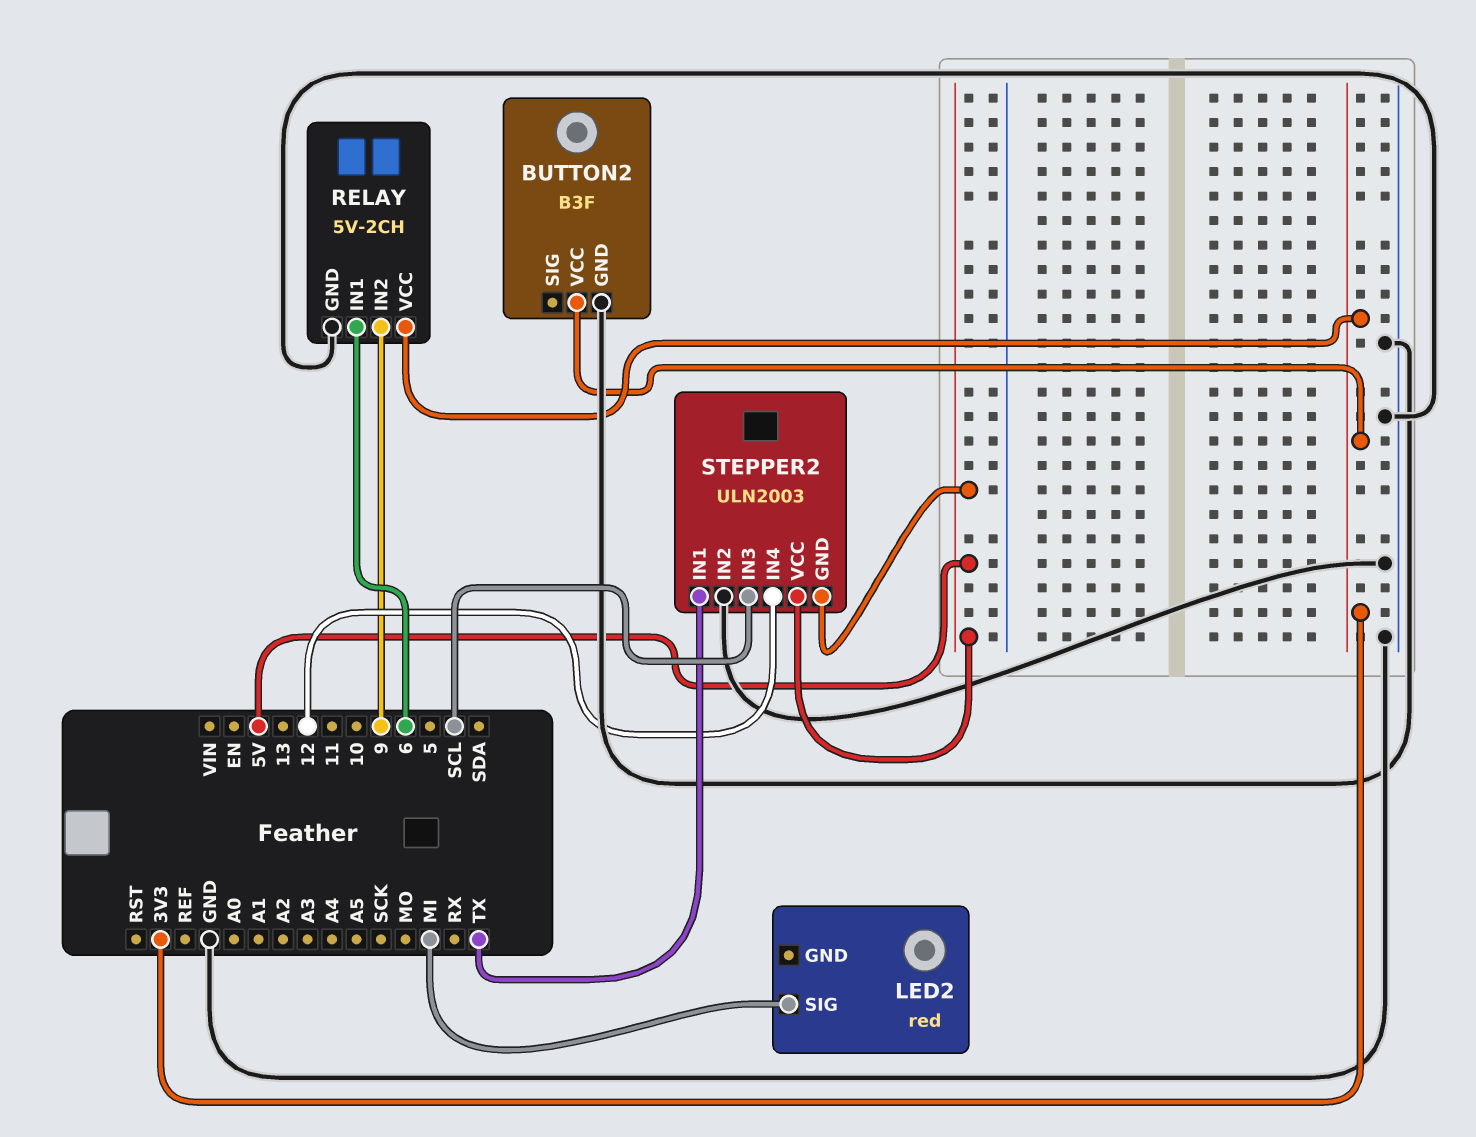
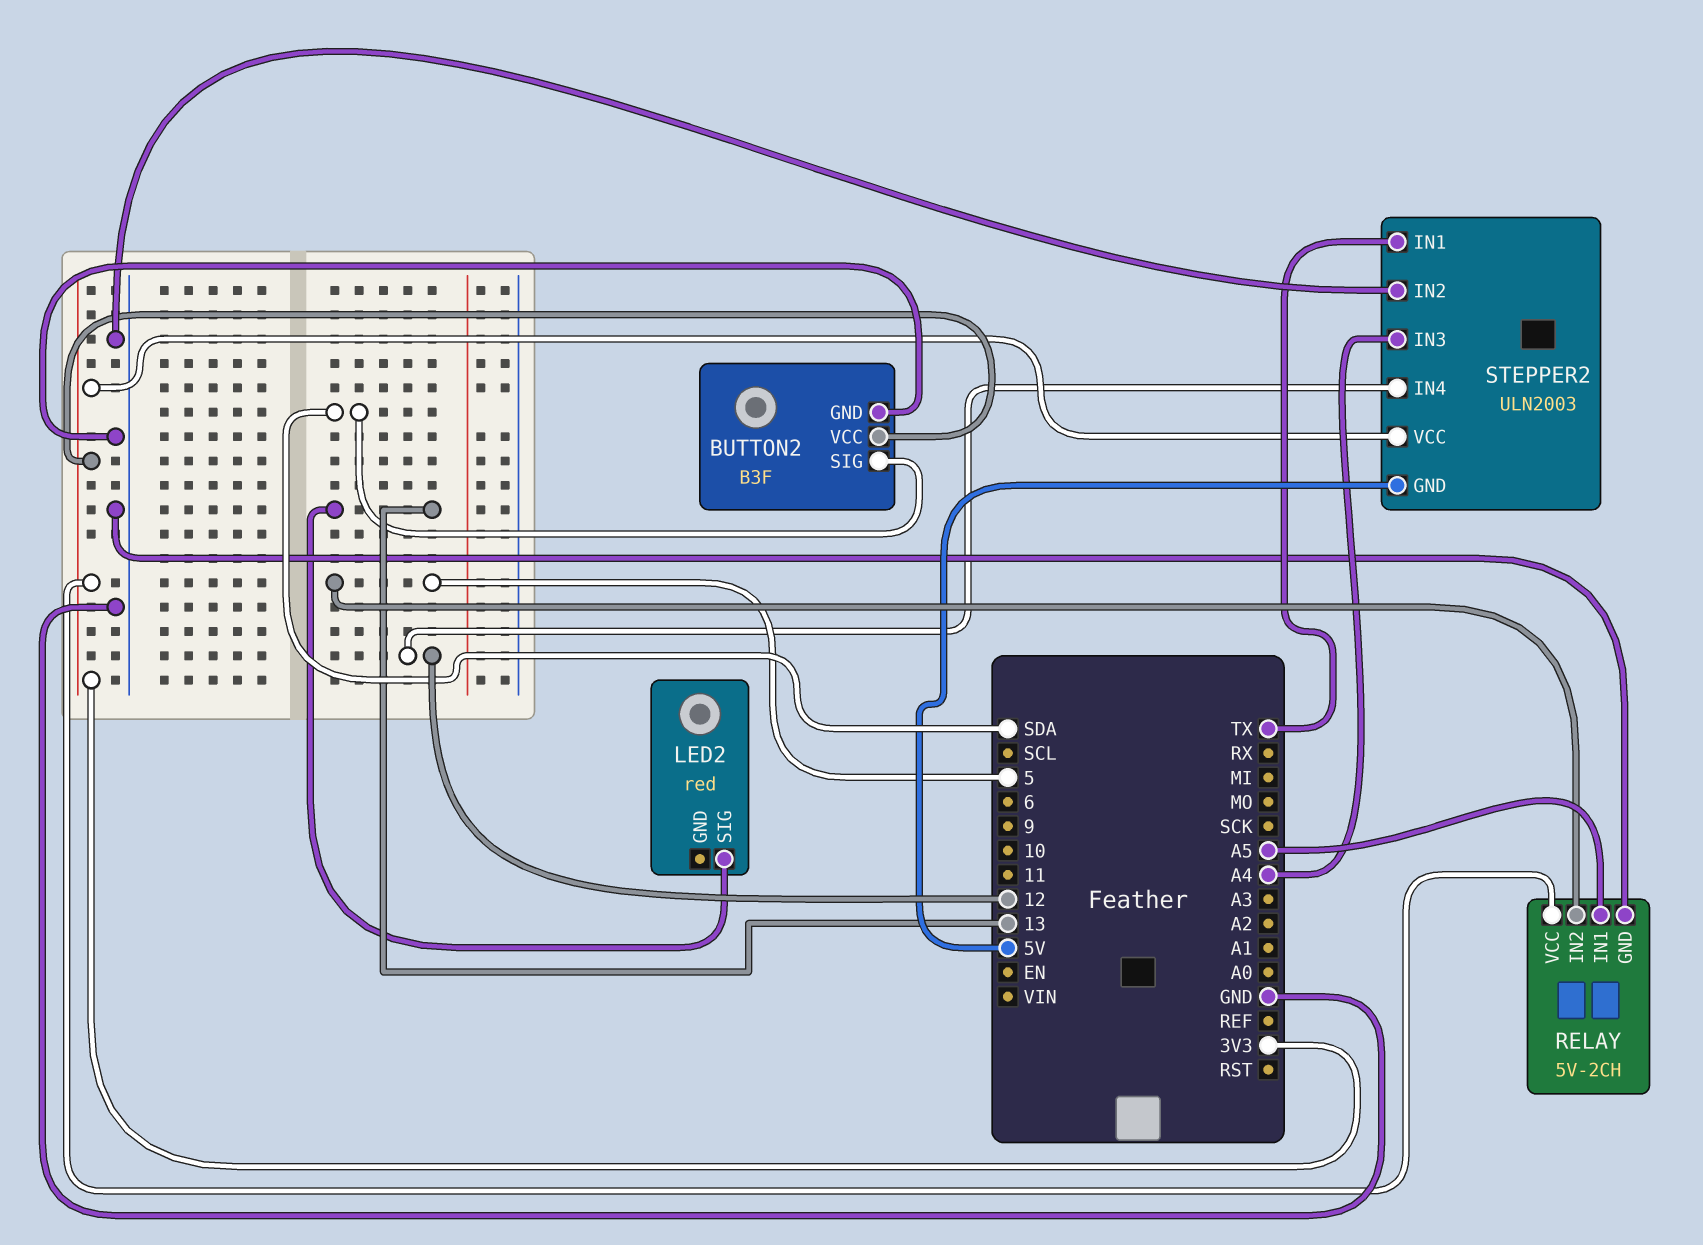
BUTTON2 pin SIG: none -> SDA
LED2 pin SIG: MI -> 13
RELAY pin IN1: 6 -> A5
RELAY pin IN2: 9 -> 5
STEPPER2 pin IN3: SCL -> A4
STEPPER2 pin VCC: 5V -> 3V3

